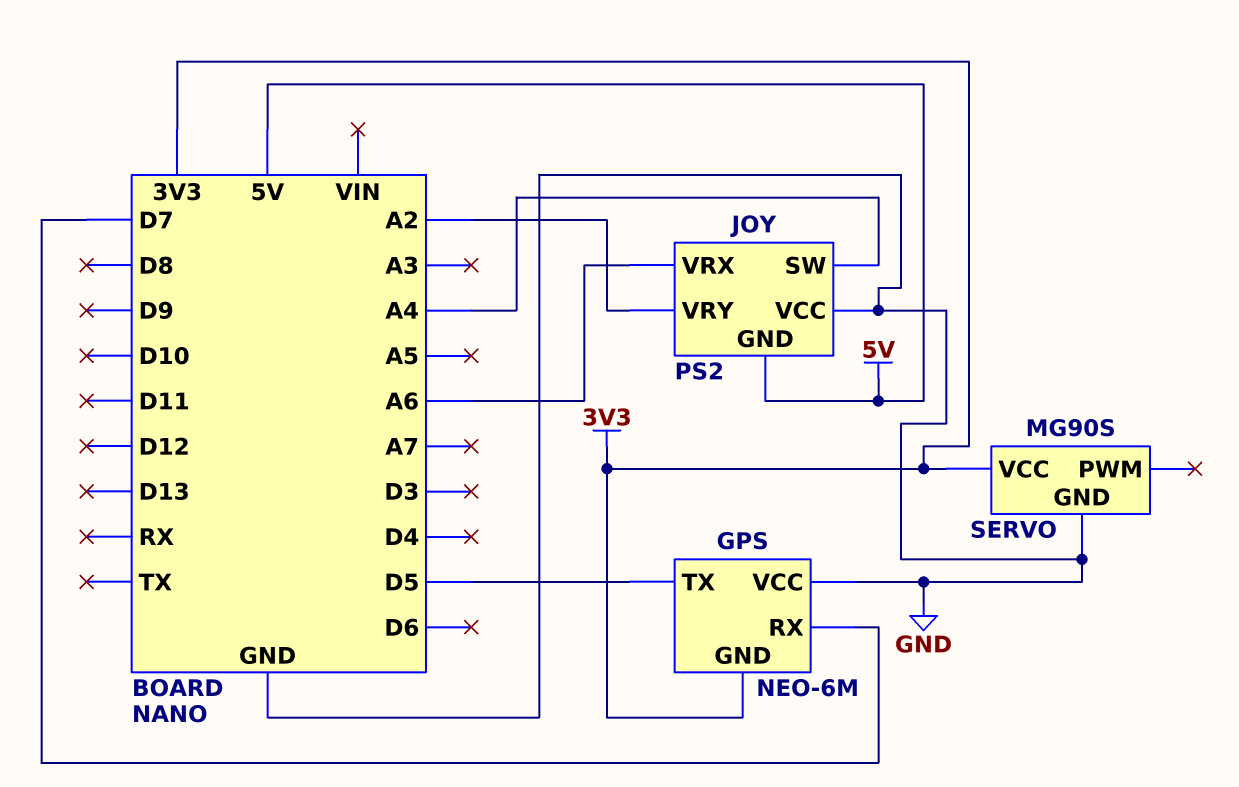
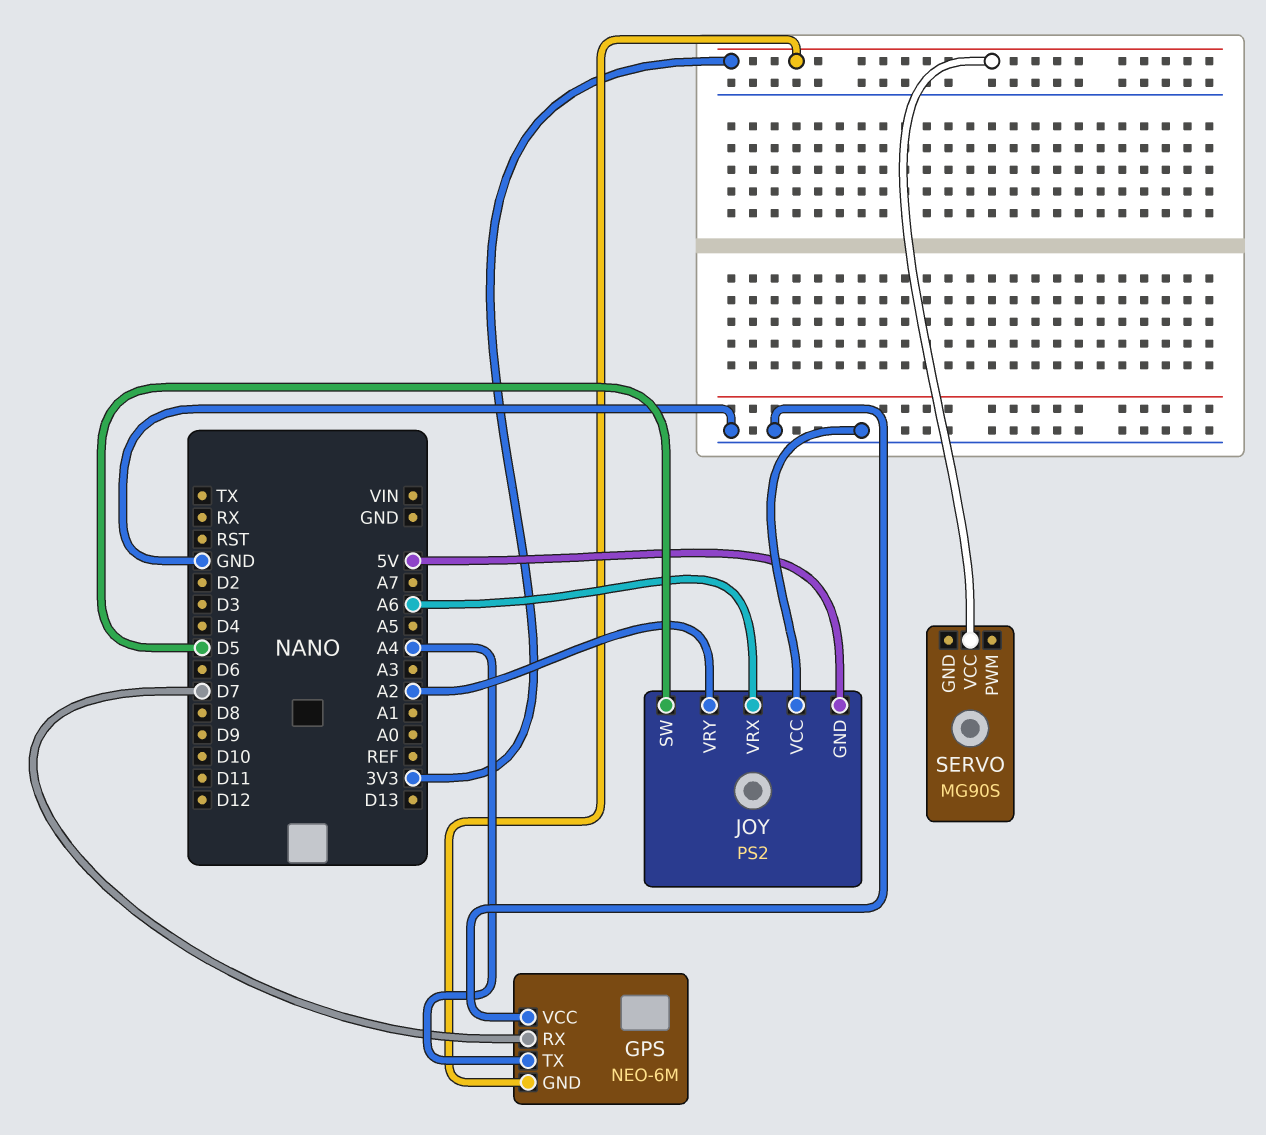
GPS pin TX: D5 -> A4
JOY pin SW: A4 -> D5
SERVO pin GND: GND -> none

